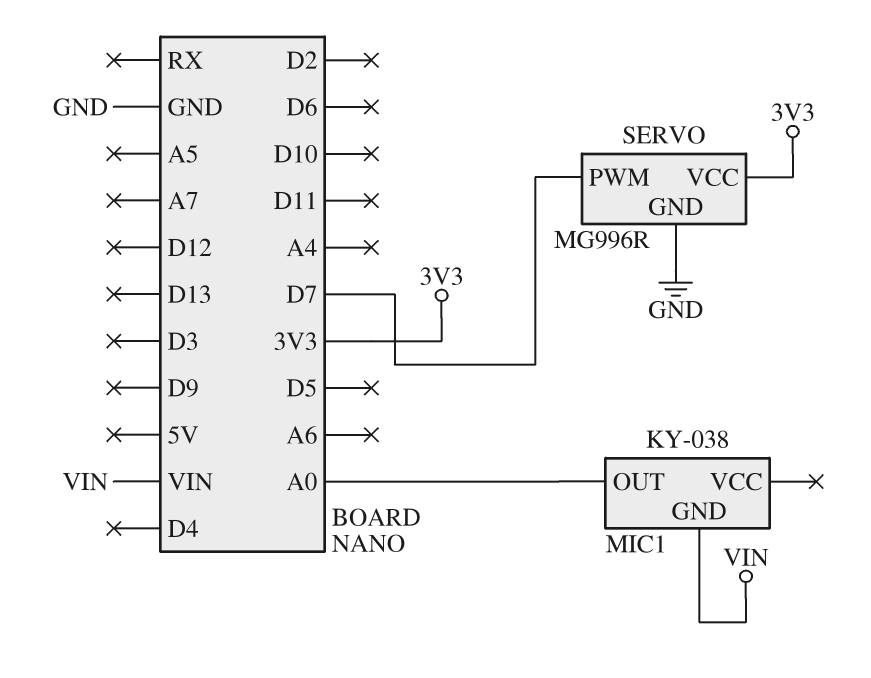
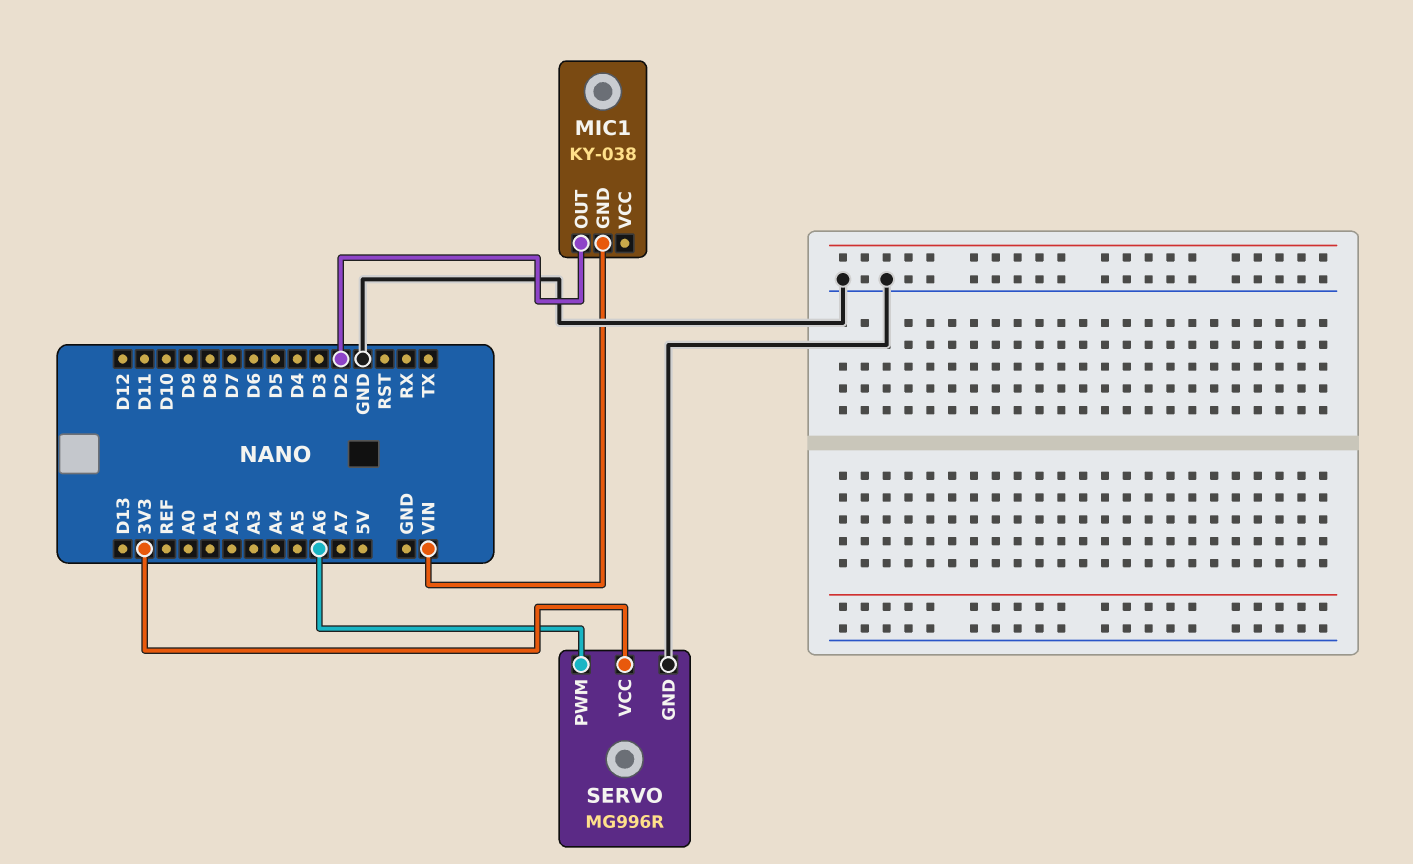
MIC1 pin OUT: A0 -> D2
SERVO pin PWM: D7 -> A6

